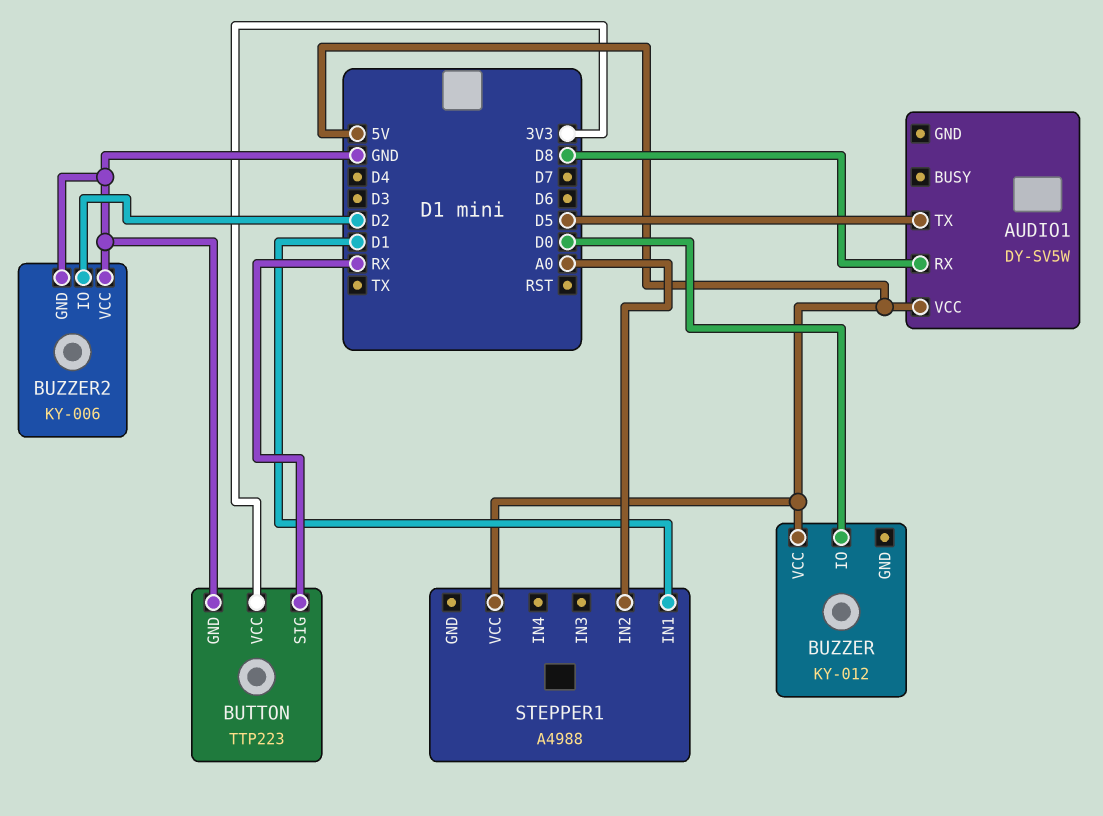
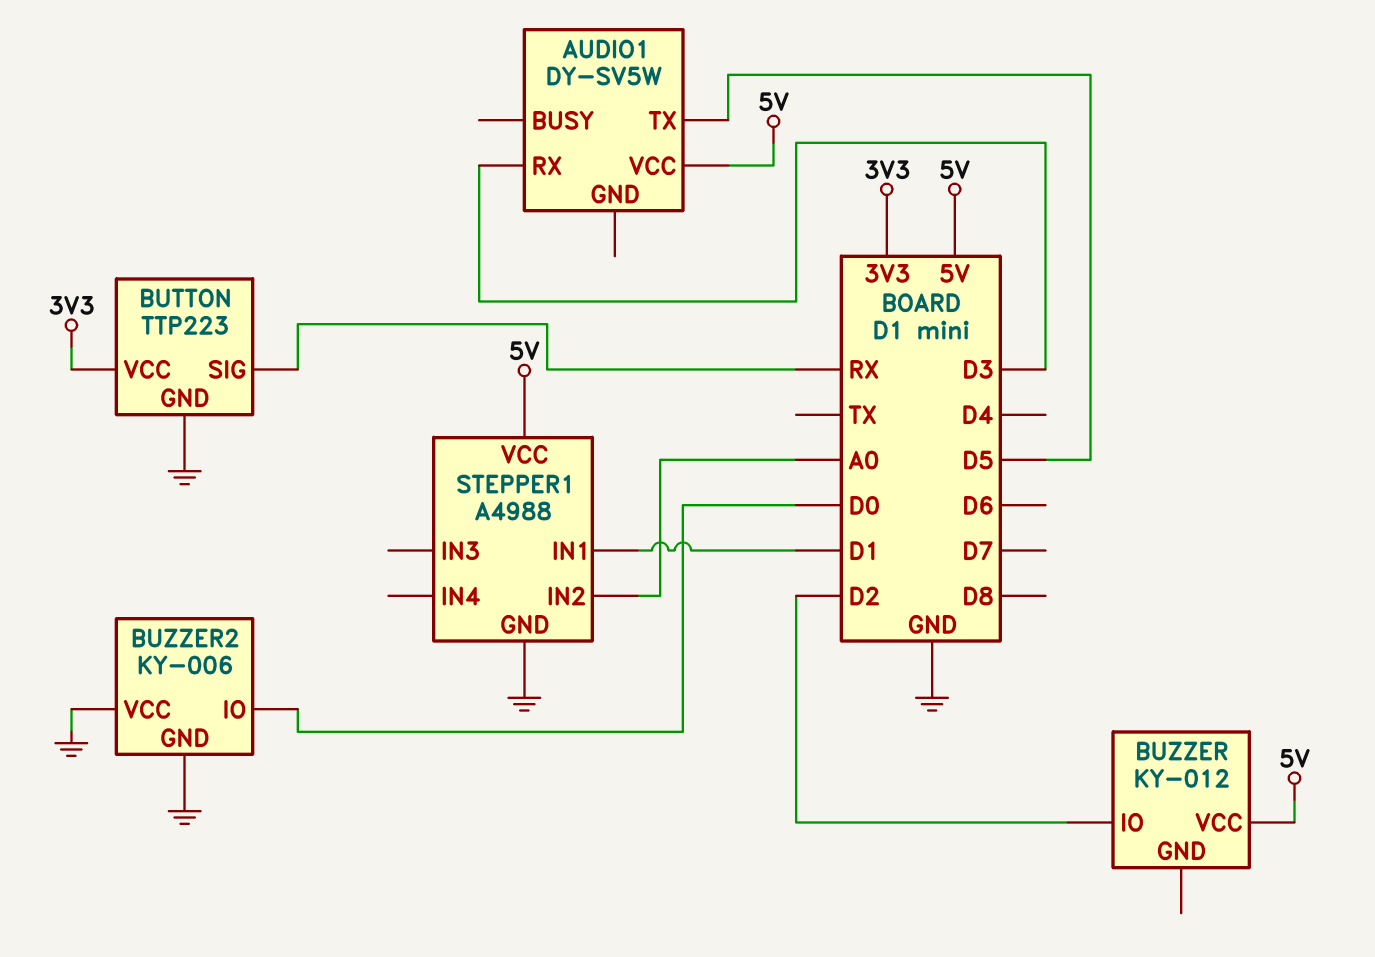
AUDIO1 pin RX: D8 -> D3
BUZZER pin IO: D0 -> D2
BUZZER2 pin IO: D2 -> D0
STEPPER1 pin GND: none -> GND

